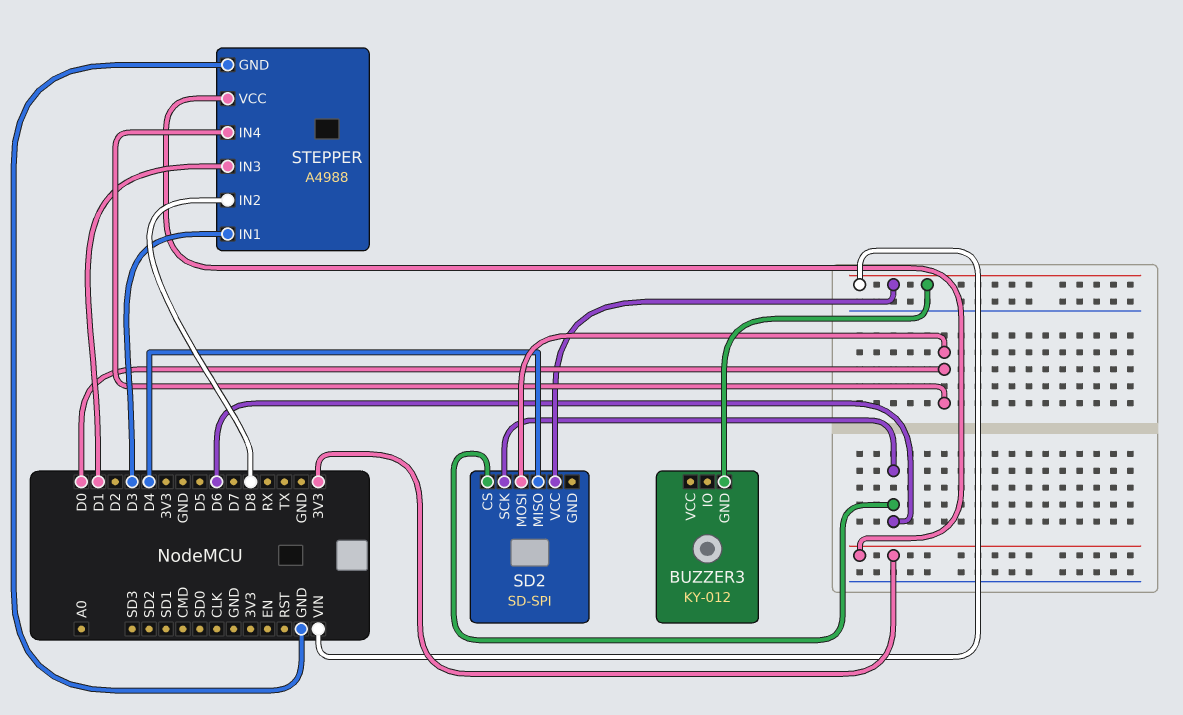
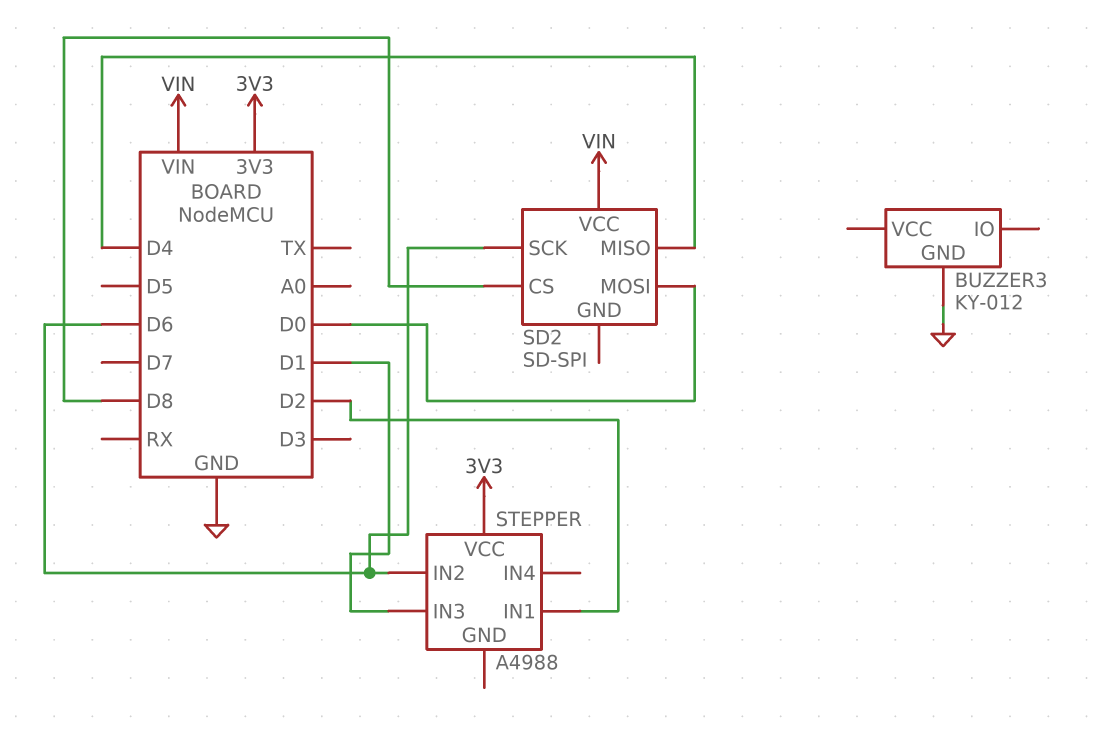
BUZZER3 pin GND: VIN -> GND
SD2 pin CS: D6 -> D8
STEPPER pin GND: GND -> none
STEPPER pin IN1: D3 -> D2
STEPPER pin IN2: D8 -> D6
STEPPER pin IN4: D0 -> none

